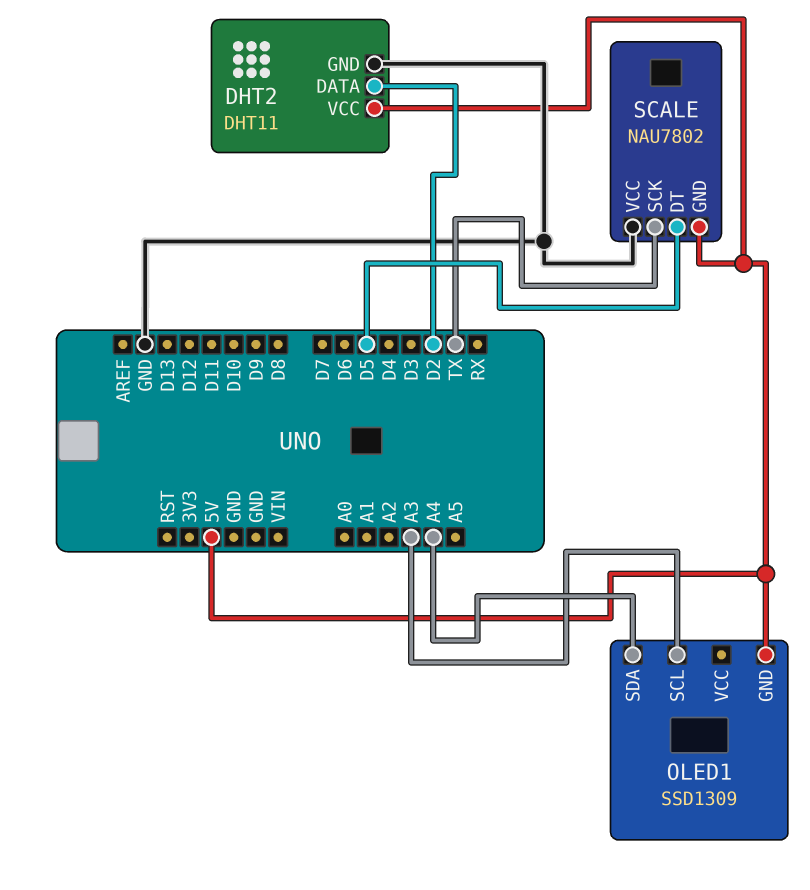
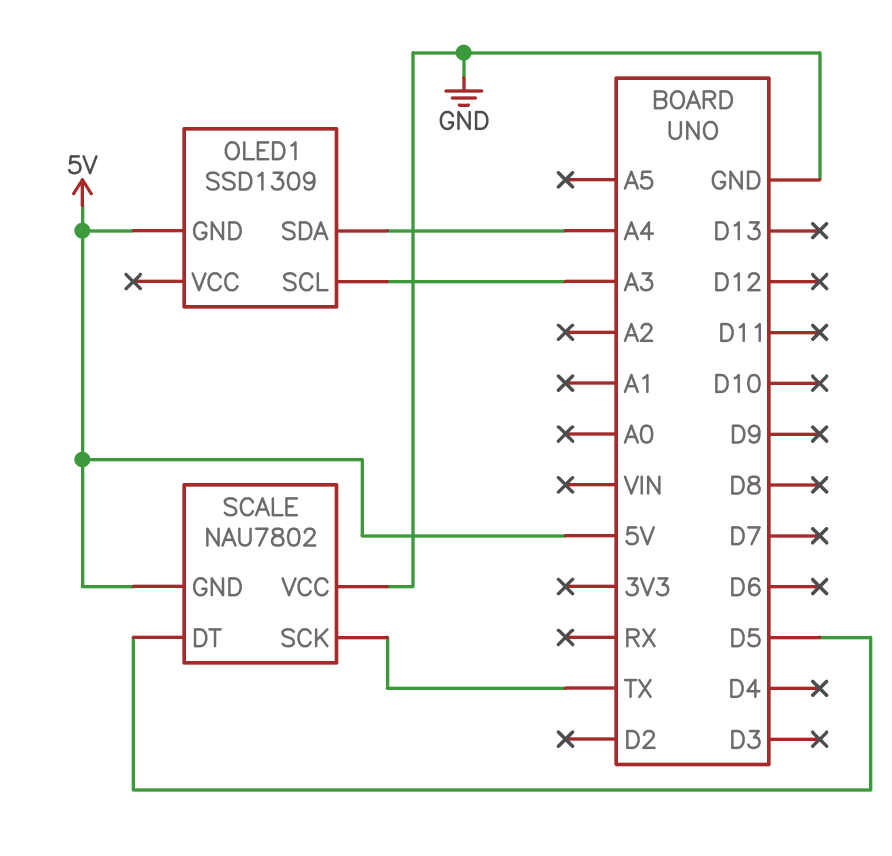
DHT2: DHT11 -> none
DHT2 pin DATA: D2 -> none
DHT2 pin GND: GND -> none
DHT2 pin VCC: 5V -> none

